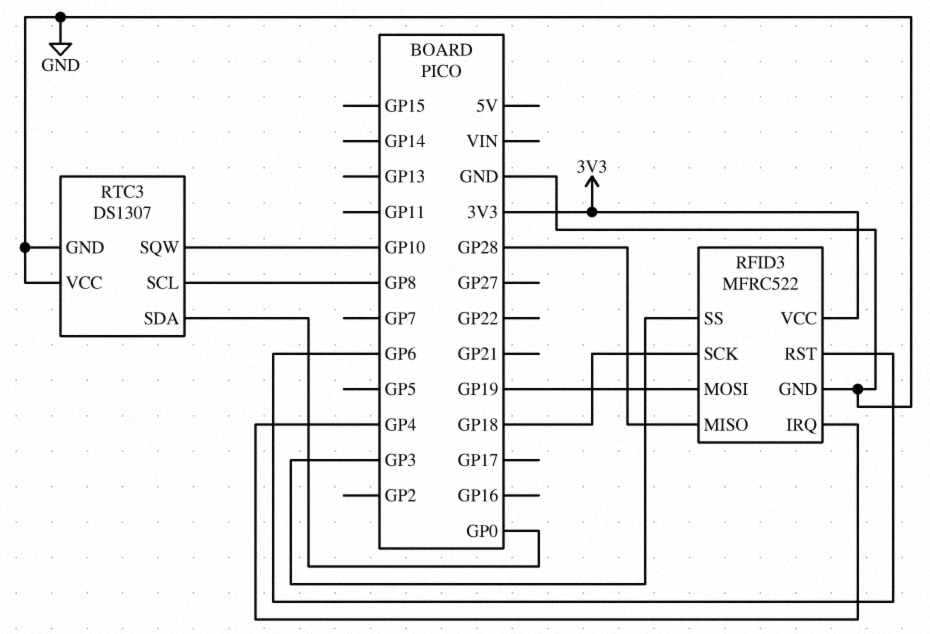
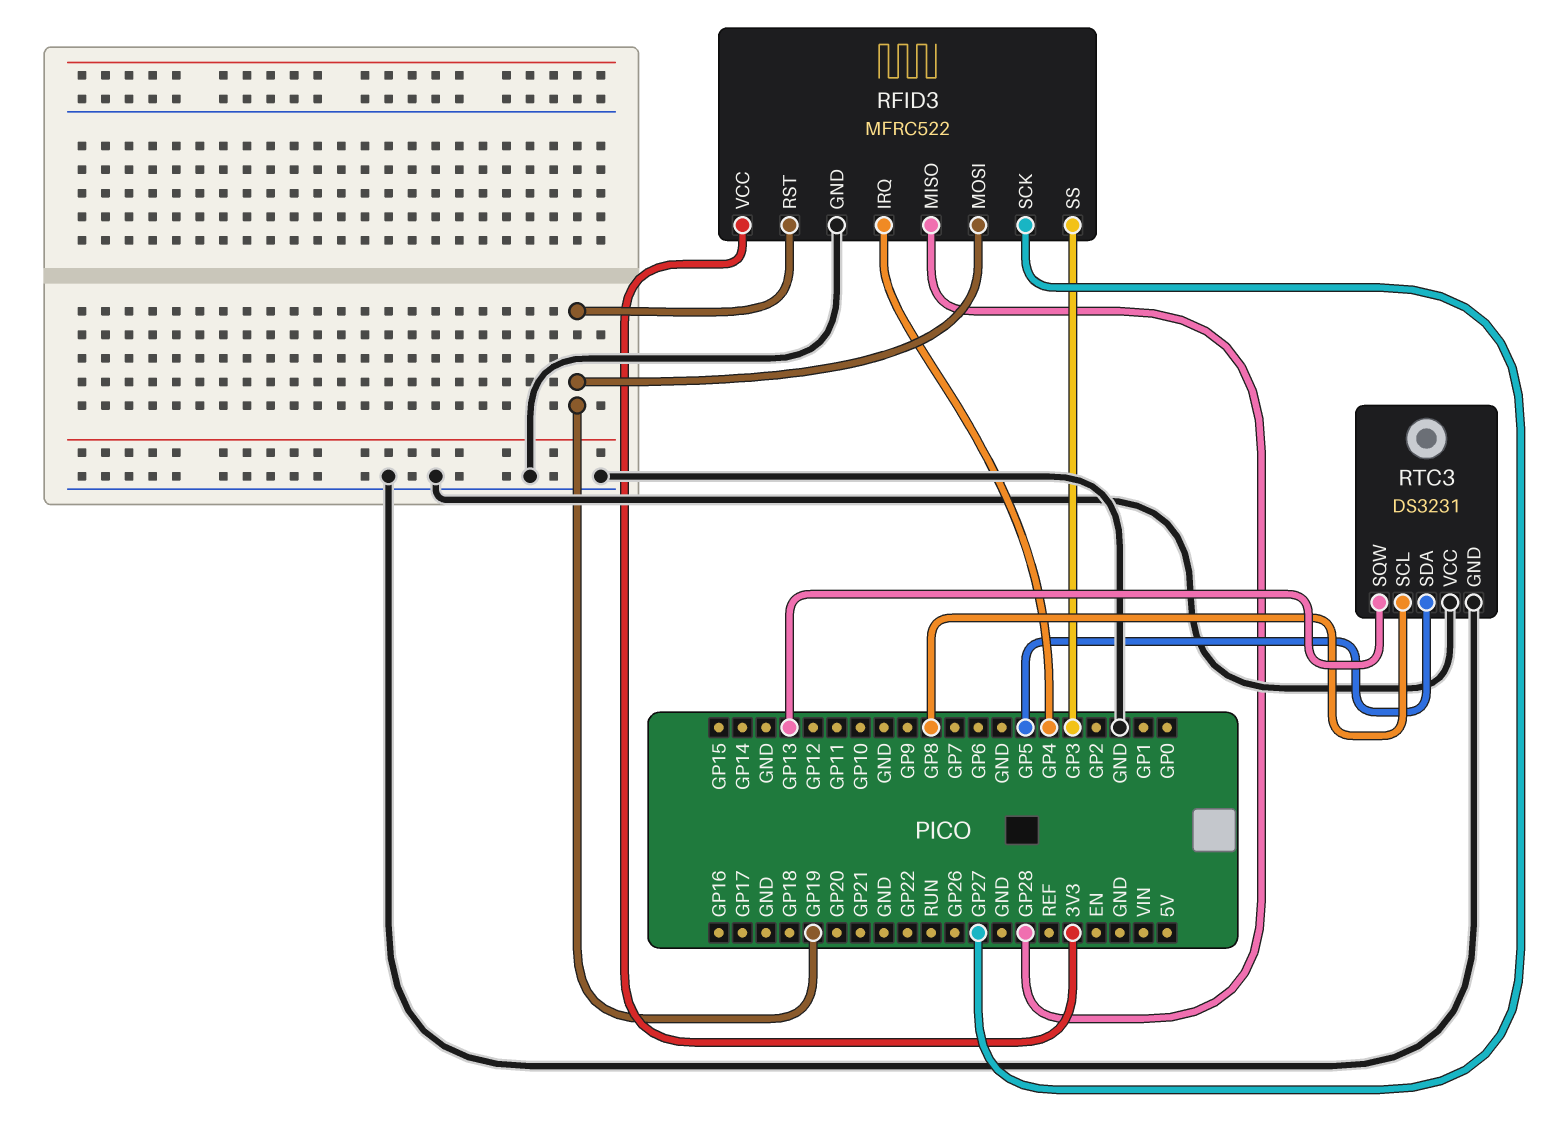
RFID3 pin RST: GP6 -> GP19
RFID3 pin SCK: GP18 -> GP27
RTC3: DS1307 -> DS3231
RTC3 pin SDA: GP0 -> GP5
RTC3 pin SQW: GP10 -> GP13

